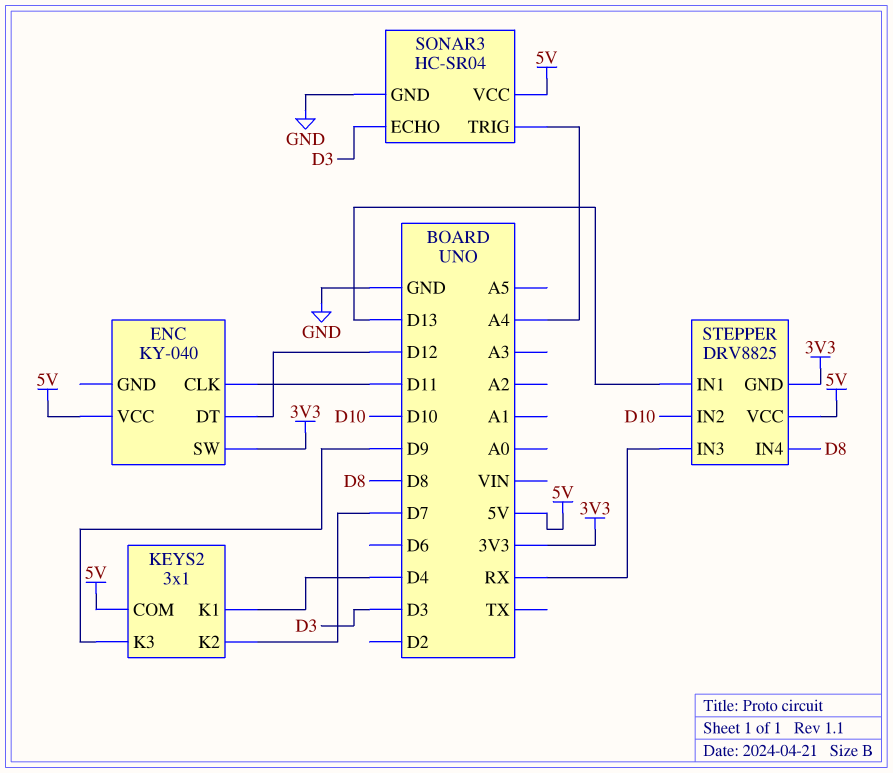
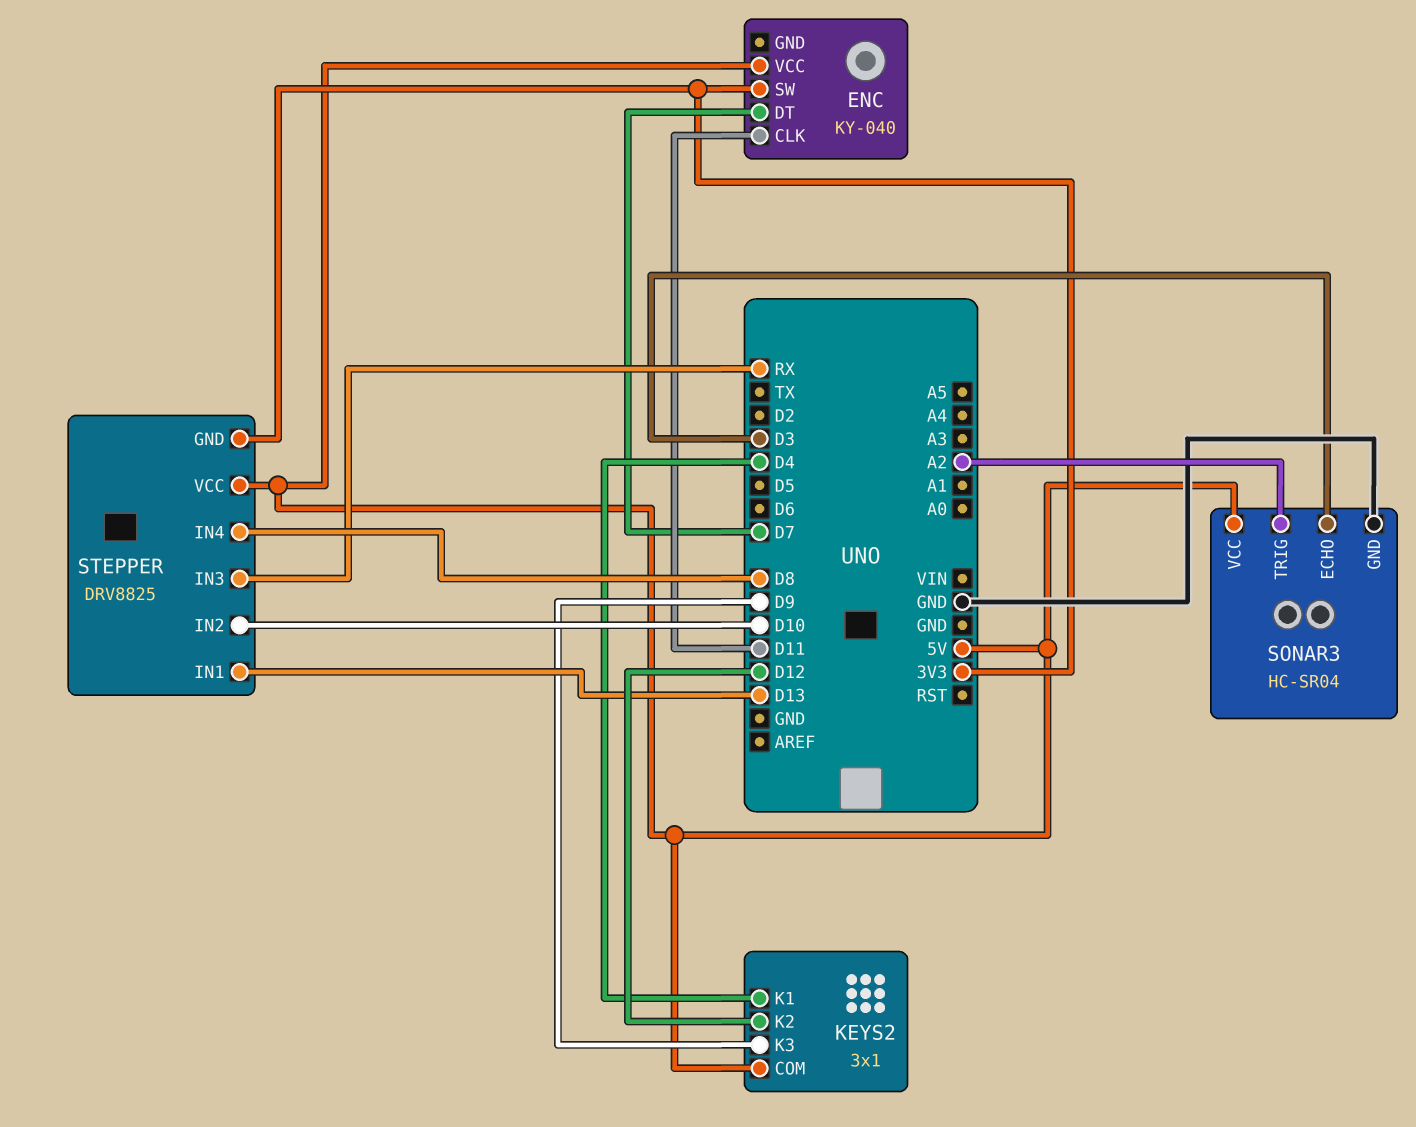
ENC pin DT: D12 -> D7
KEYS2 pin K2: D7 -> D12
SONAR3 pin TRIG: A4 -> A2

